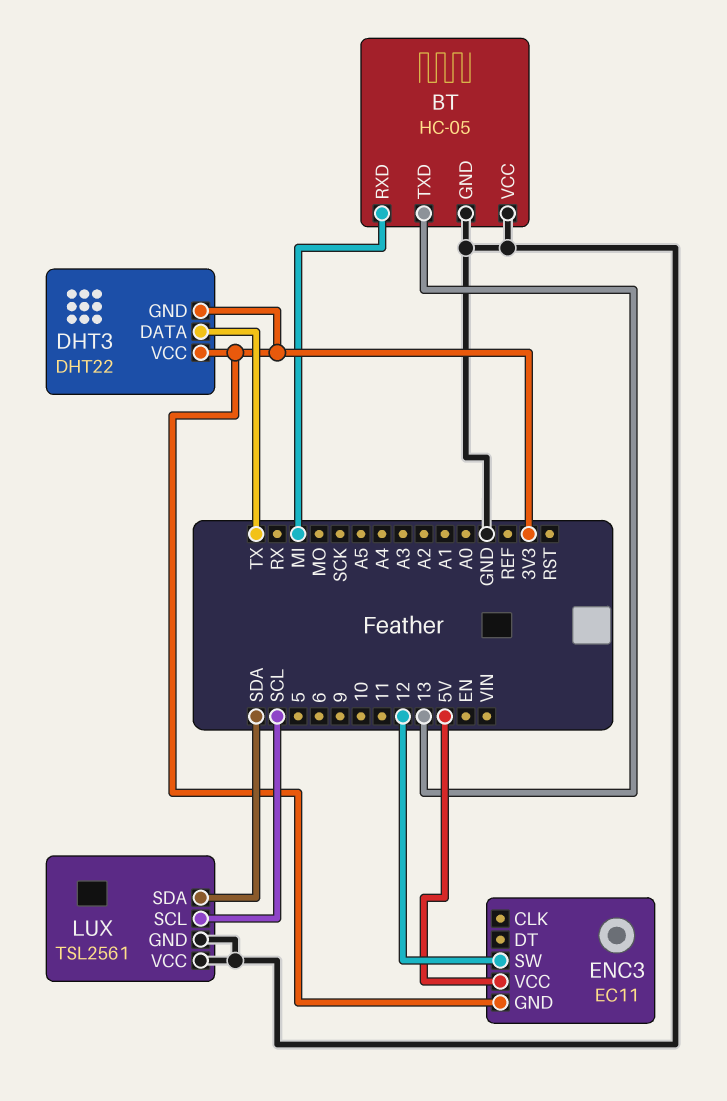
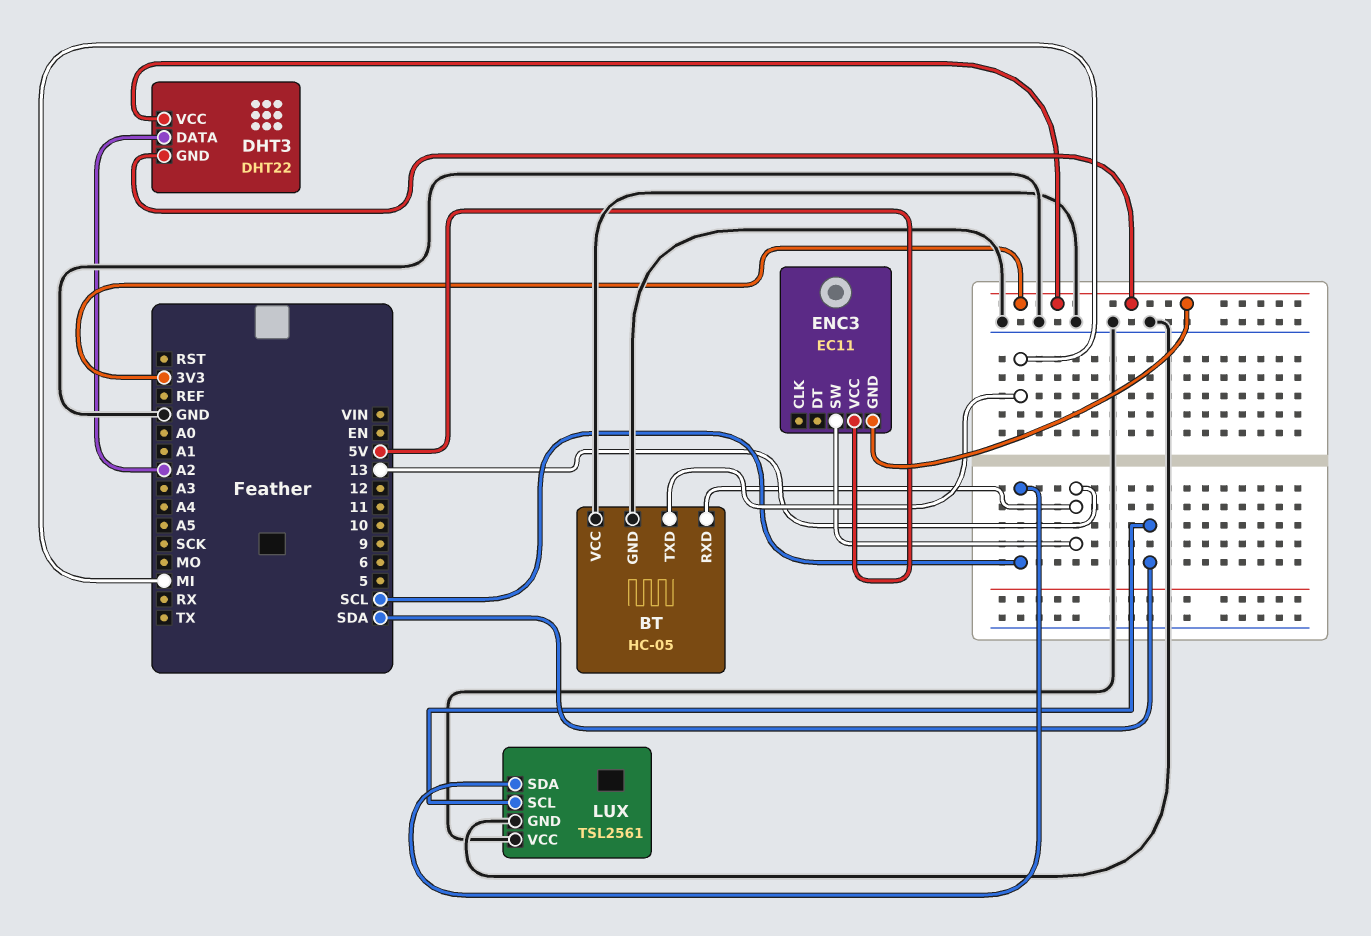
BT pin RXD: MI -> 13
BT pin TXD: 13 -> MI
DHT3 pin DATA: TX -> A2
ENC3 pin SW: 12 -> 13
LUX pin SCL: SCL -> SDA
LUX pin SDA: SDA -> SCL

